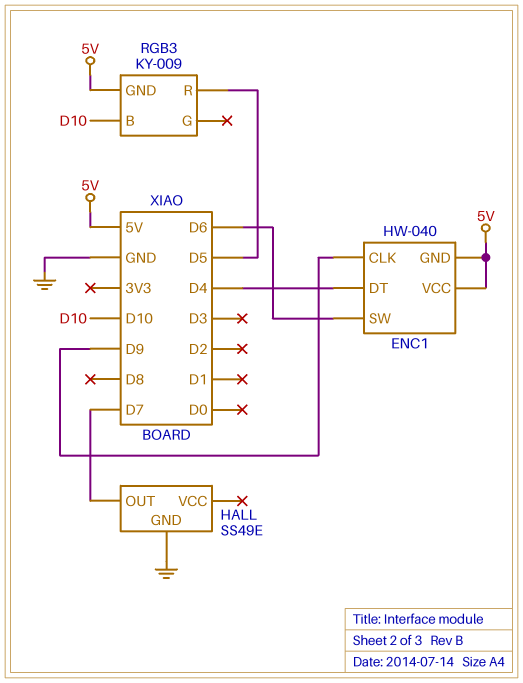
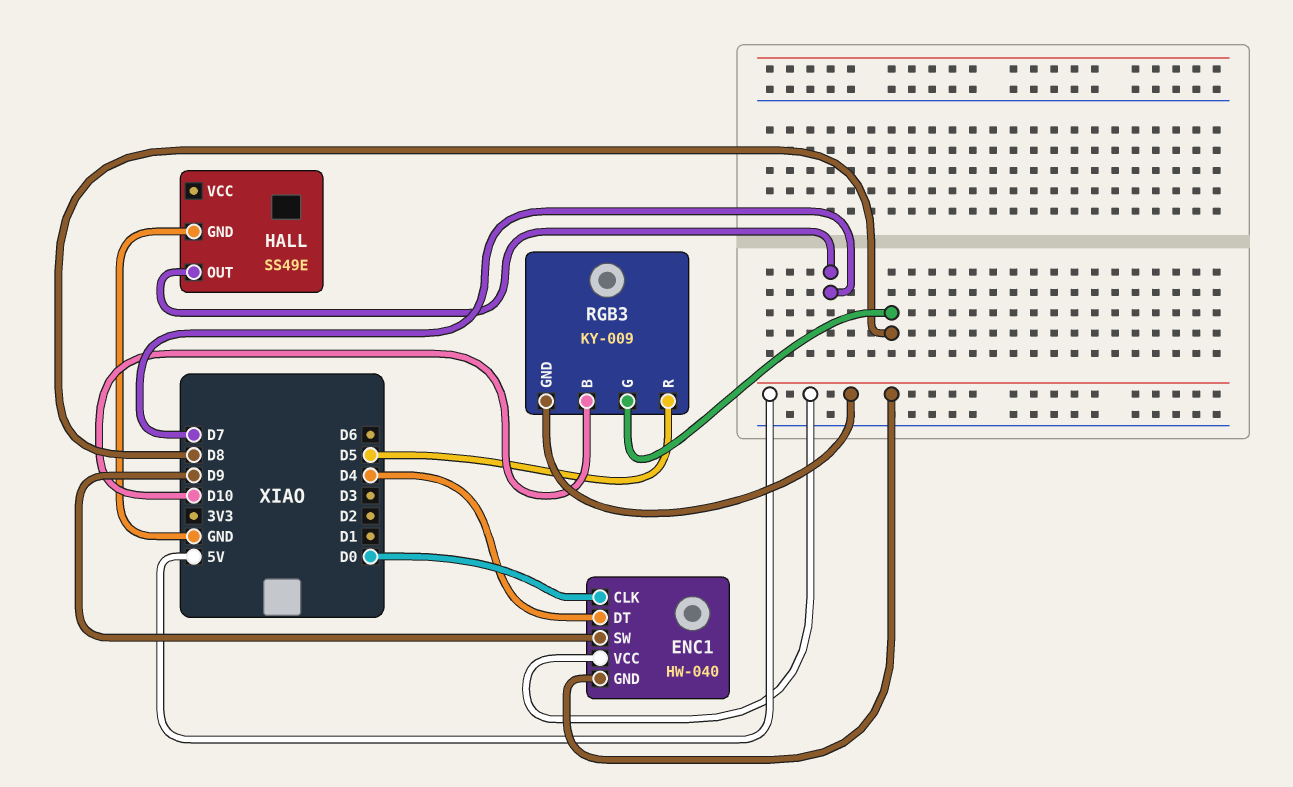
ENC1 pin CLK: D9 -> D0
ENC1 pin SW: D6 -> D9
RGB3 pin G: none -> D8

